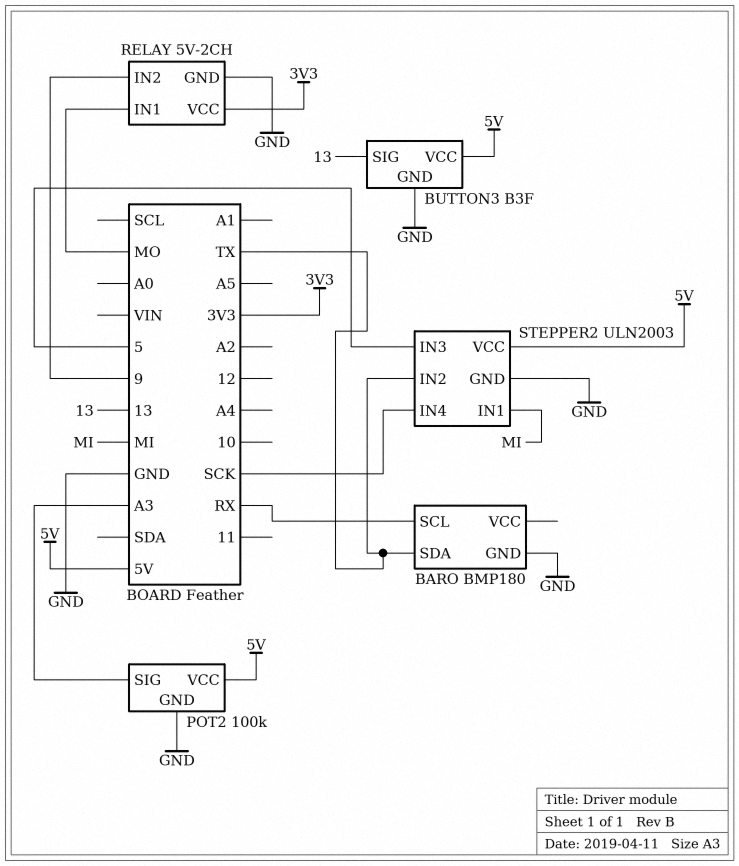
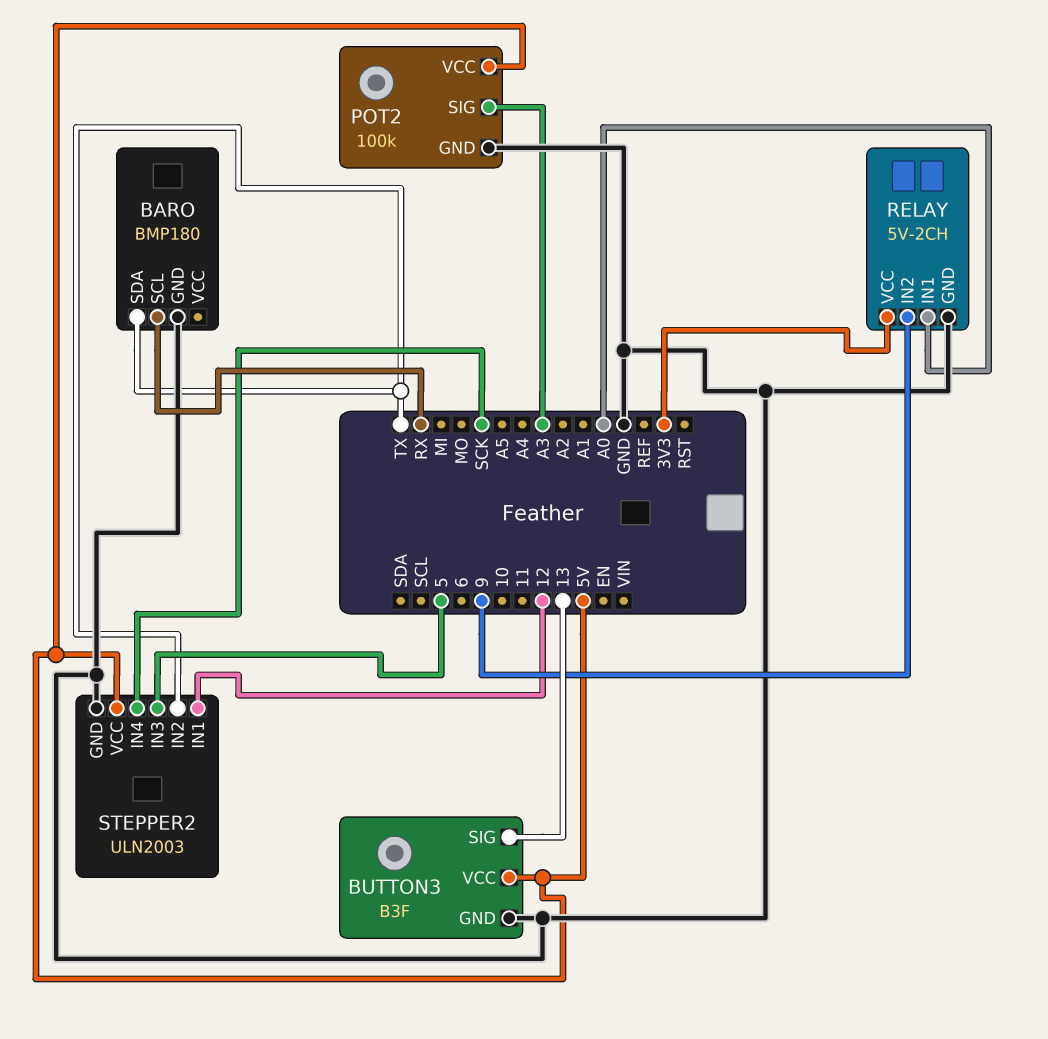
RELAY pin IN1: MO -> A0
STEPPER2 pin IN1: MI -> 12

